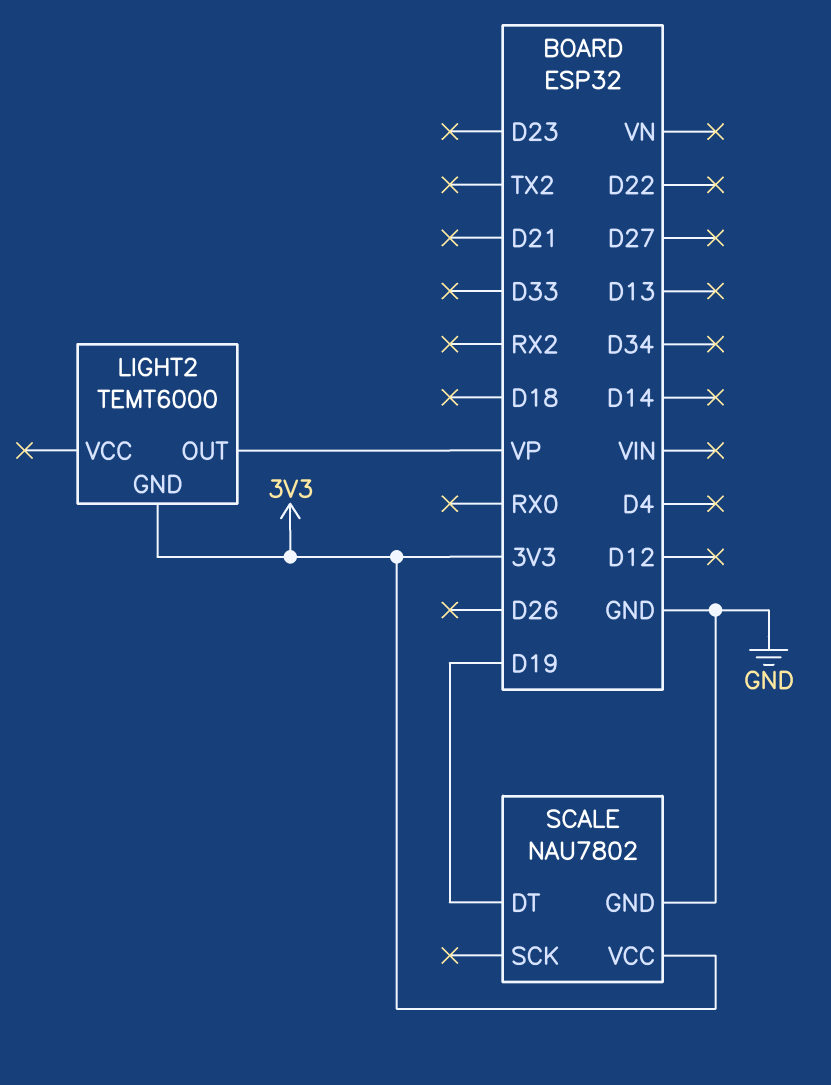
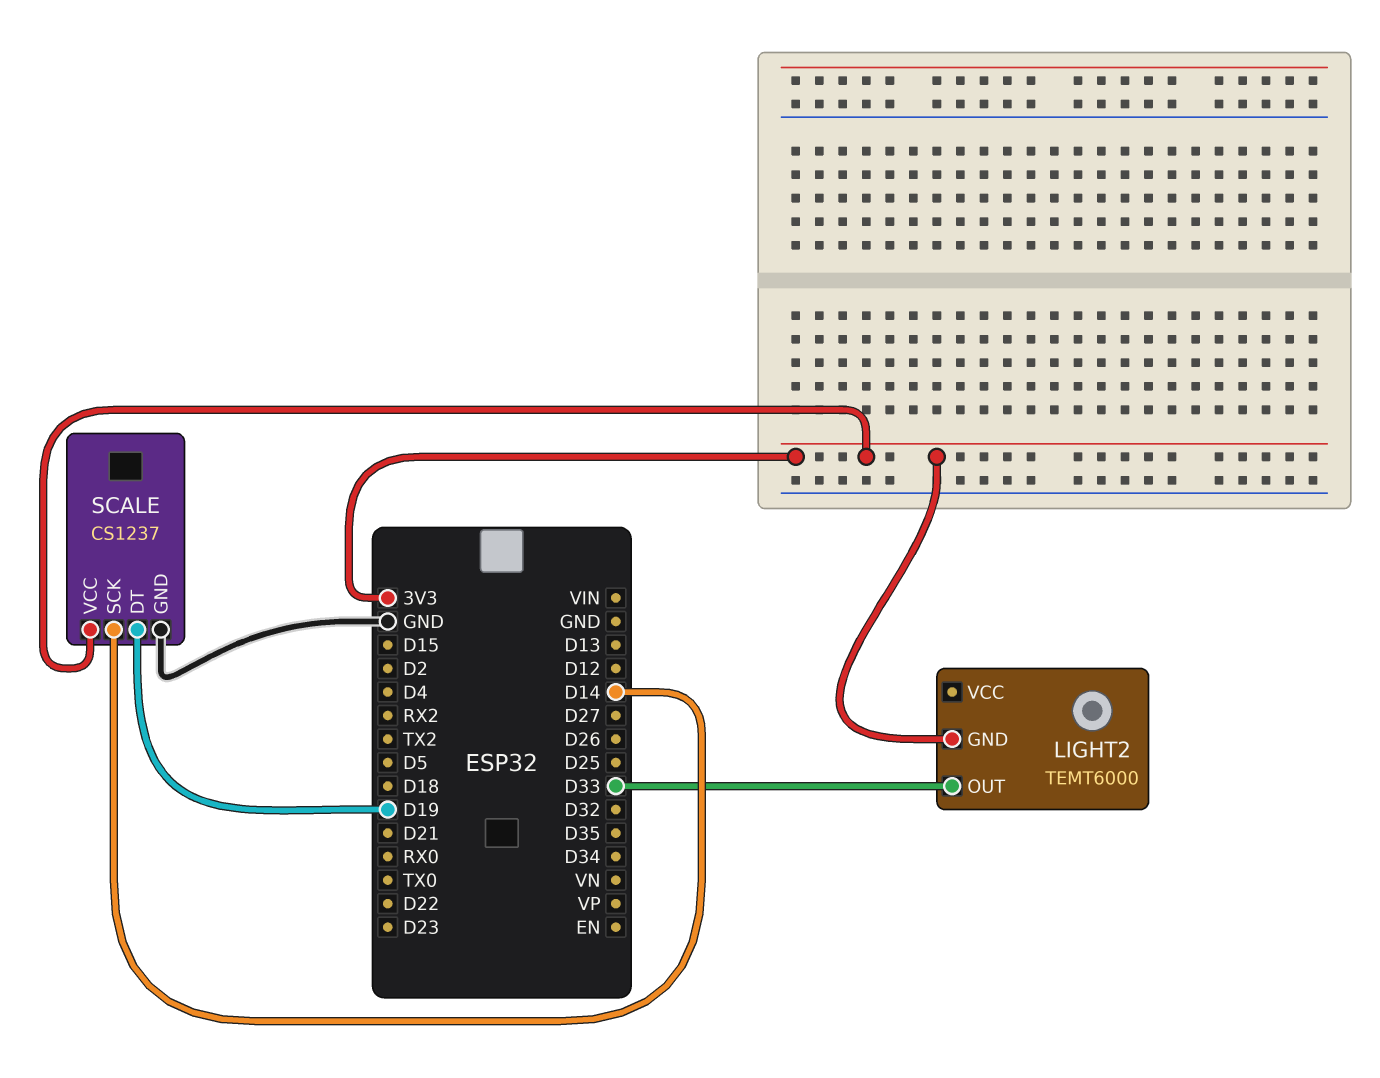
LIGHT2 pin OUT: VP -> D33
SCALE: NAU7802 -> CS1237
SCALE pin SCK: none -> D14

